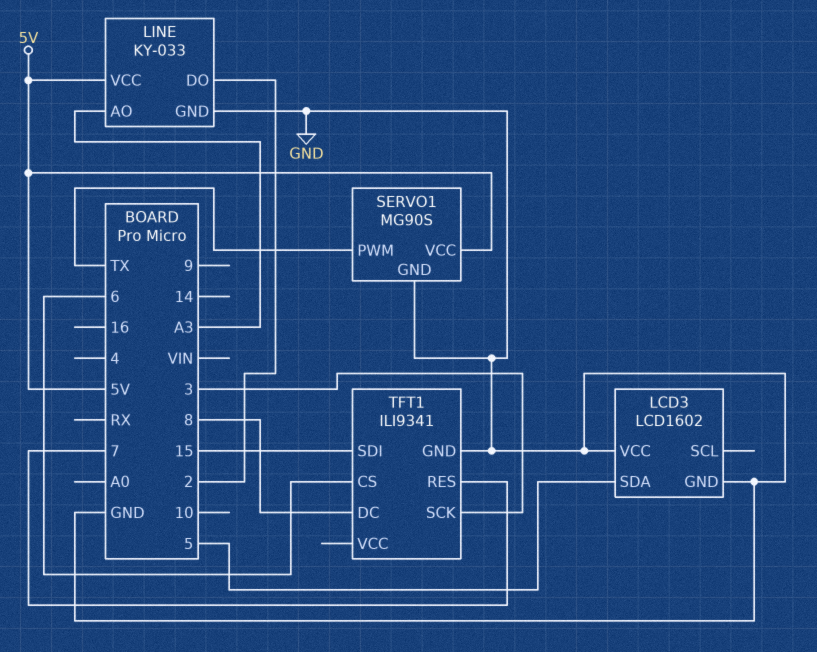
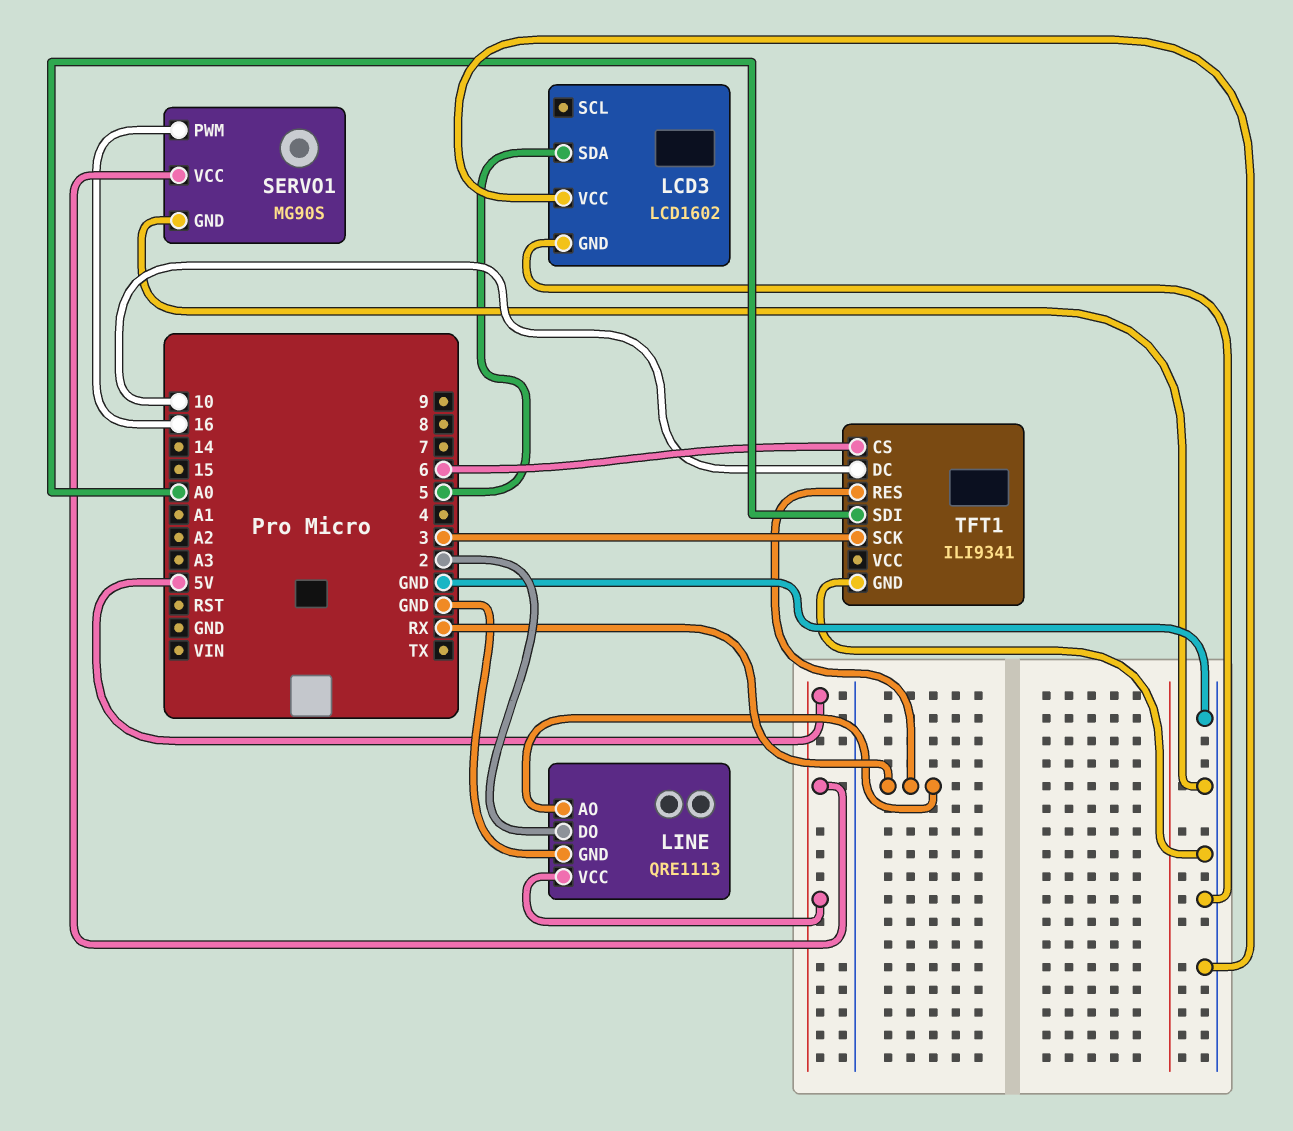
LINE: KY-033 -> QRE1113
LINE pin AO: A3 -> RX
SERVO1 pin PWM: TX -> 16
TFT1 pin DC: 8 -> 10
TFT1 pin RES: 7 -> RX
TFT1 pin SDI: 15 -> A0

